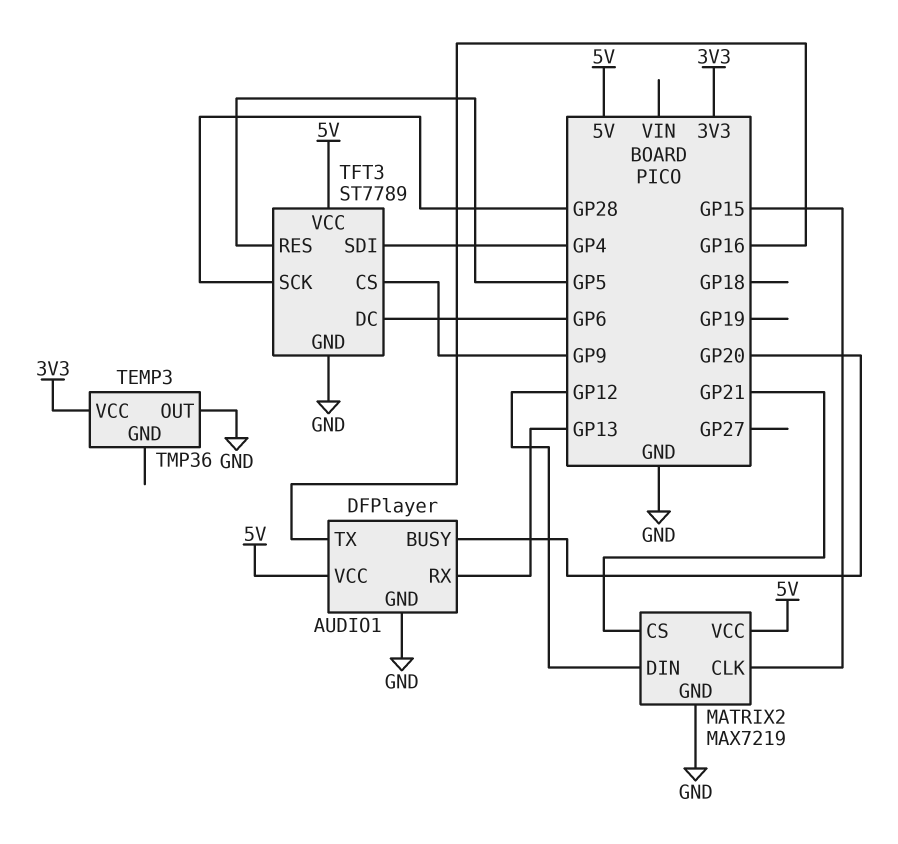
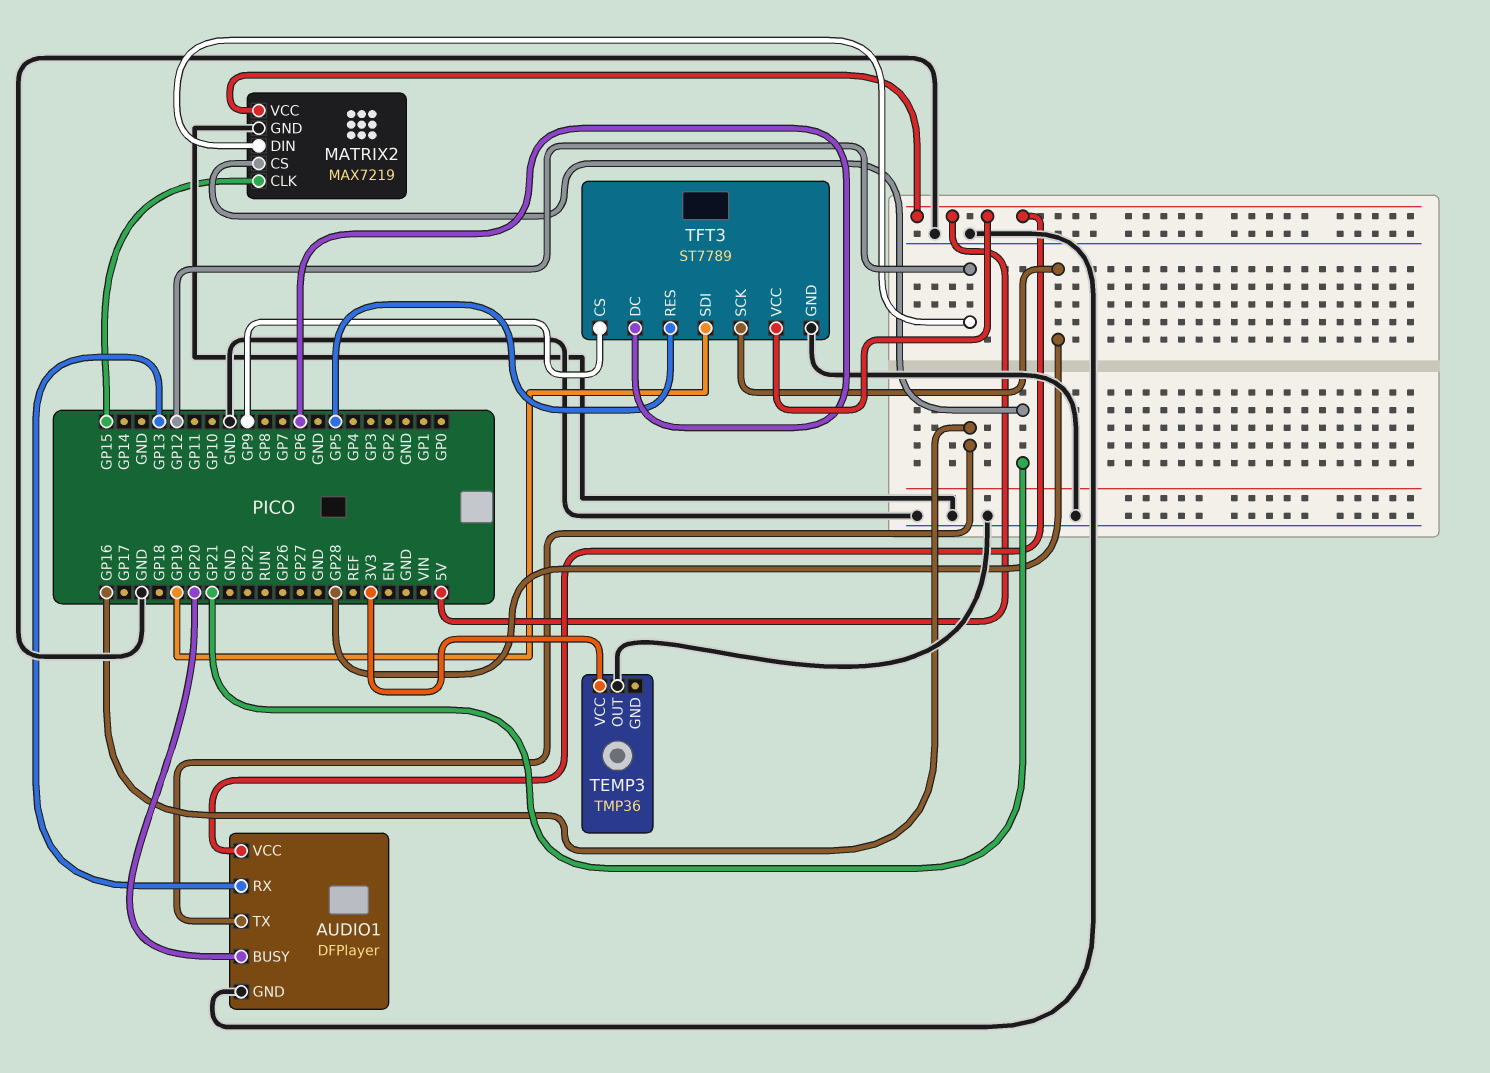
TFT3 pin SDI: GP4 -> GP19

